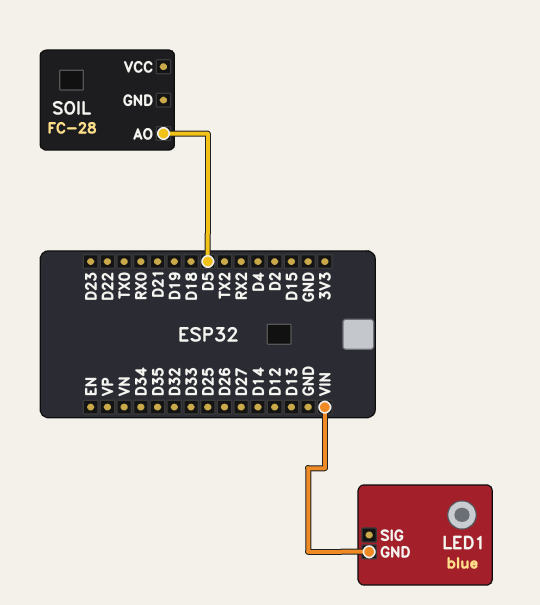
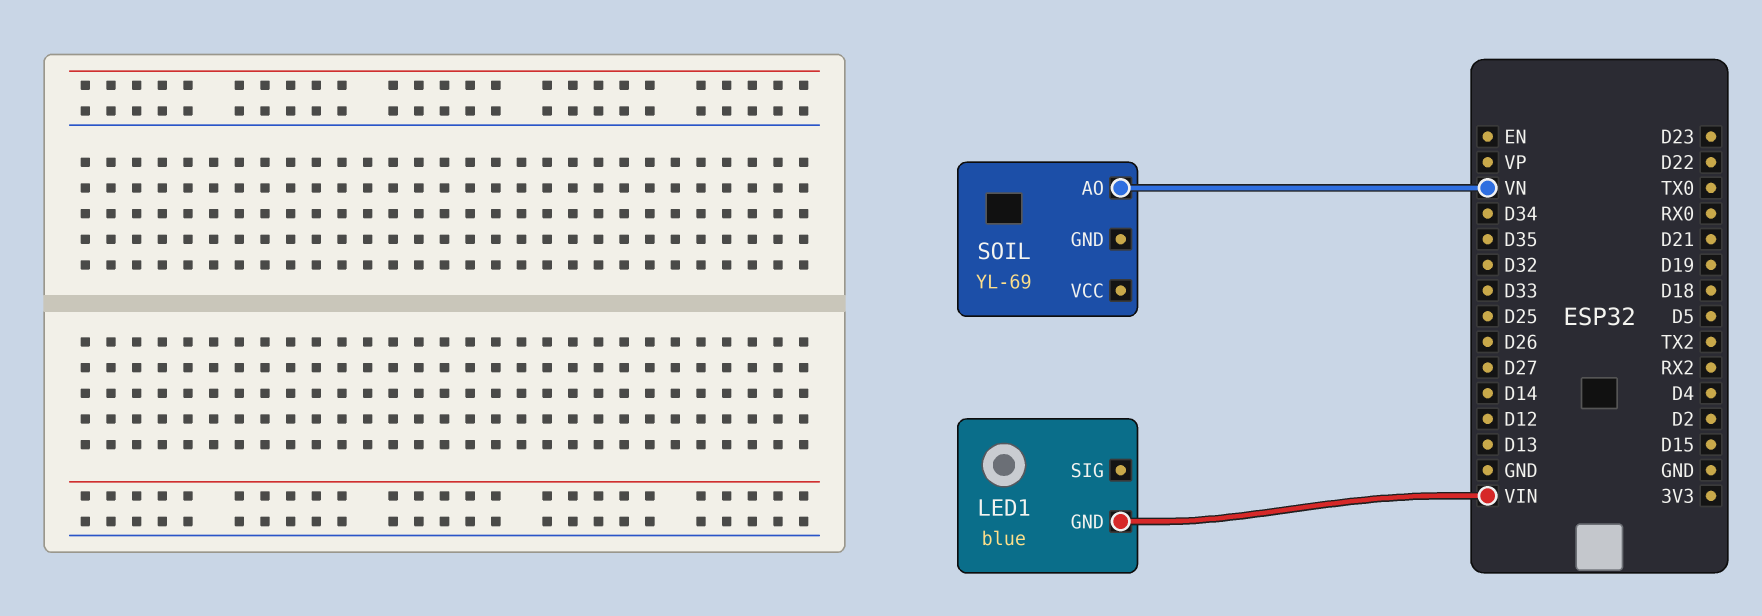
SOIL: FC-28 -> YL-69
SOIL pin AO: D5 -> VN

